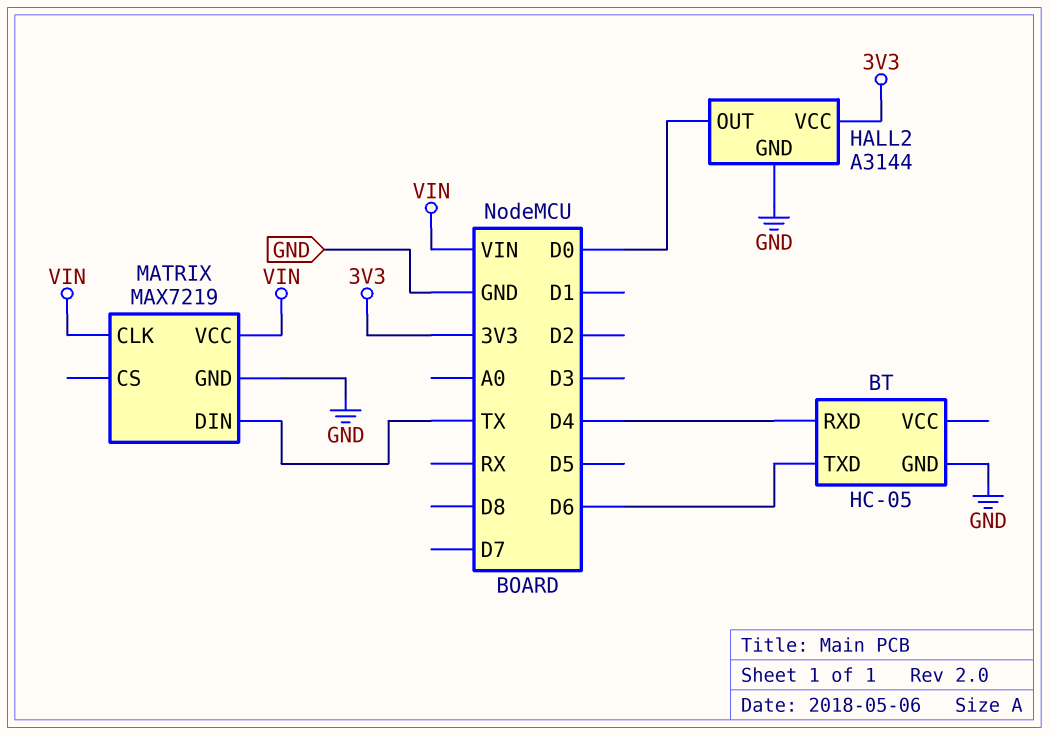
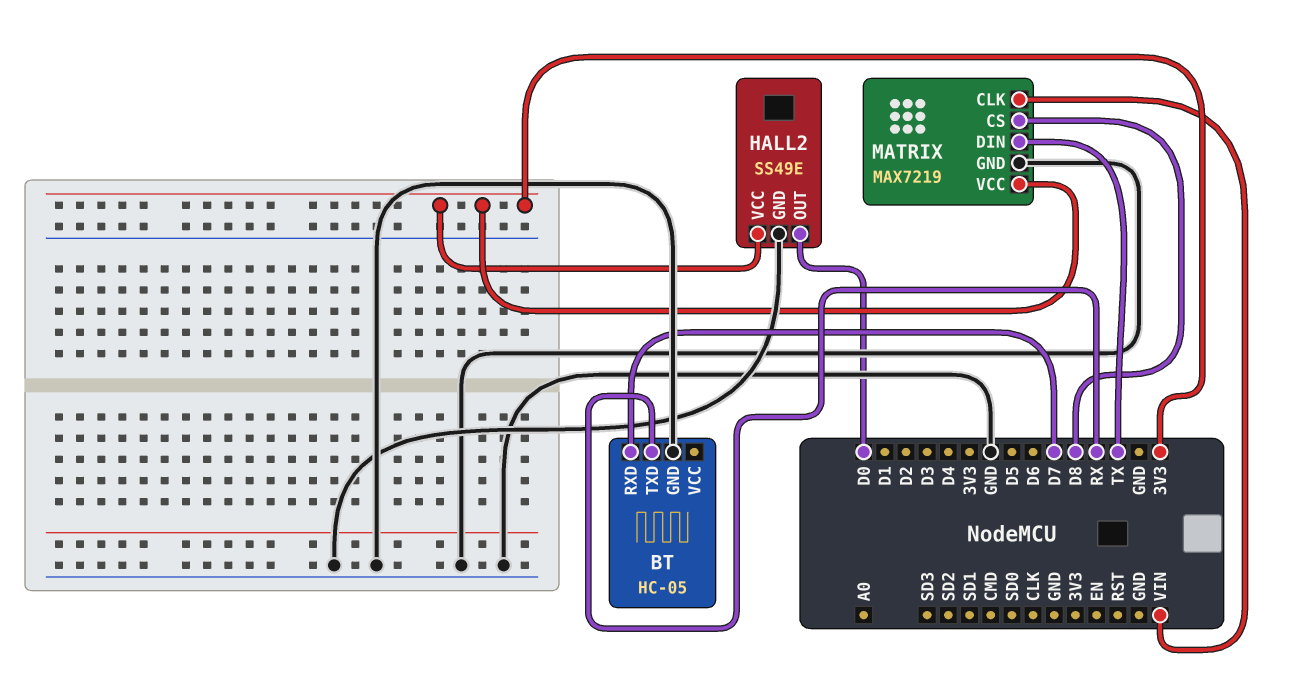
BT pin RXD: D4 -> D7
BT pin TXD: D6 -> RX
HALL2: A3144 -> SS49E
MATRIX pin CS: none -> D8
MATRIX pin VCC: VIN -> 3V3

